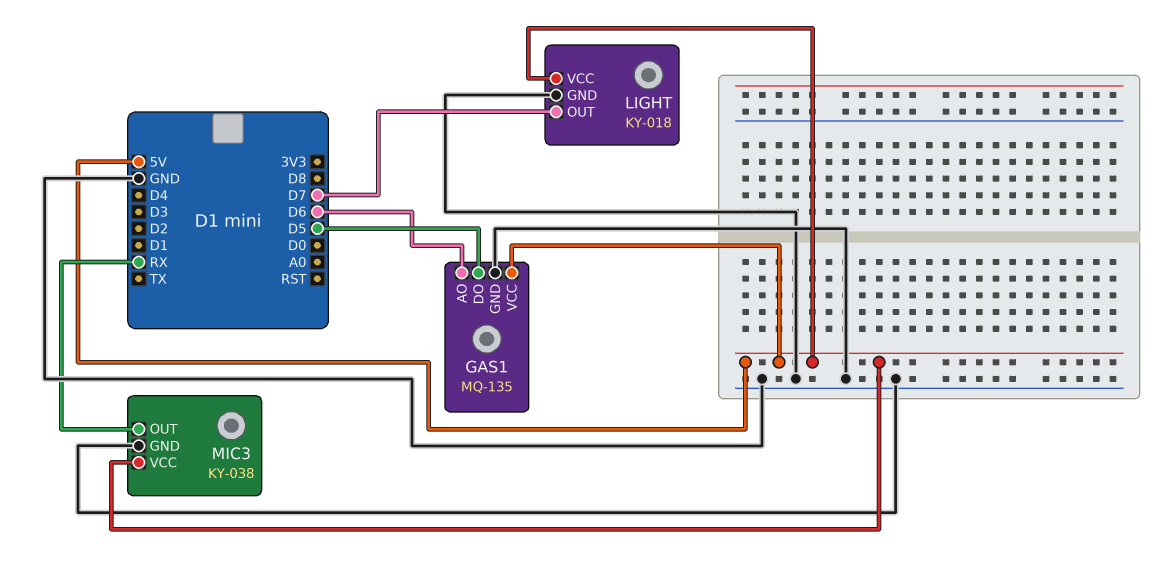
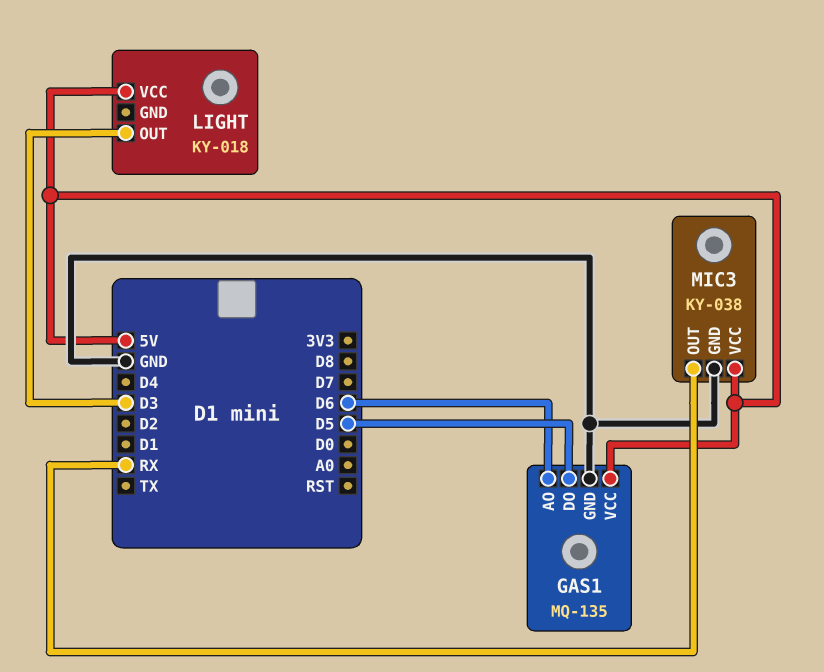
LIGHT pin GND: GND -> none
LIGHT pin OUT: D7 -> D3

